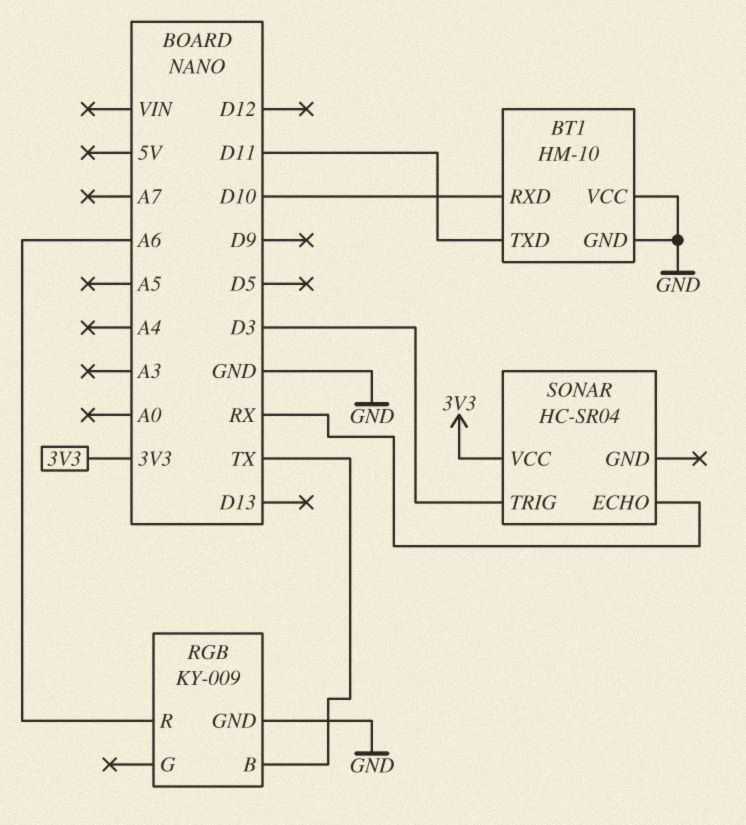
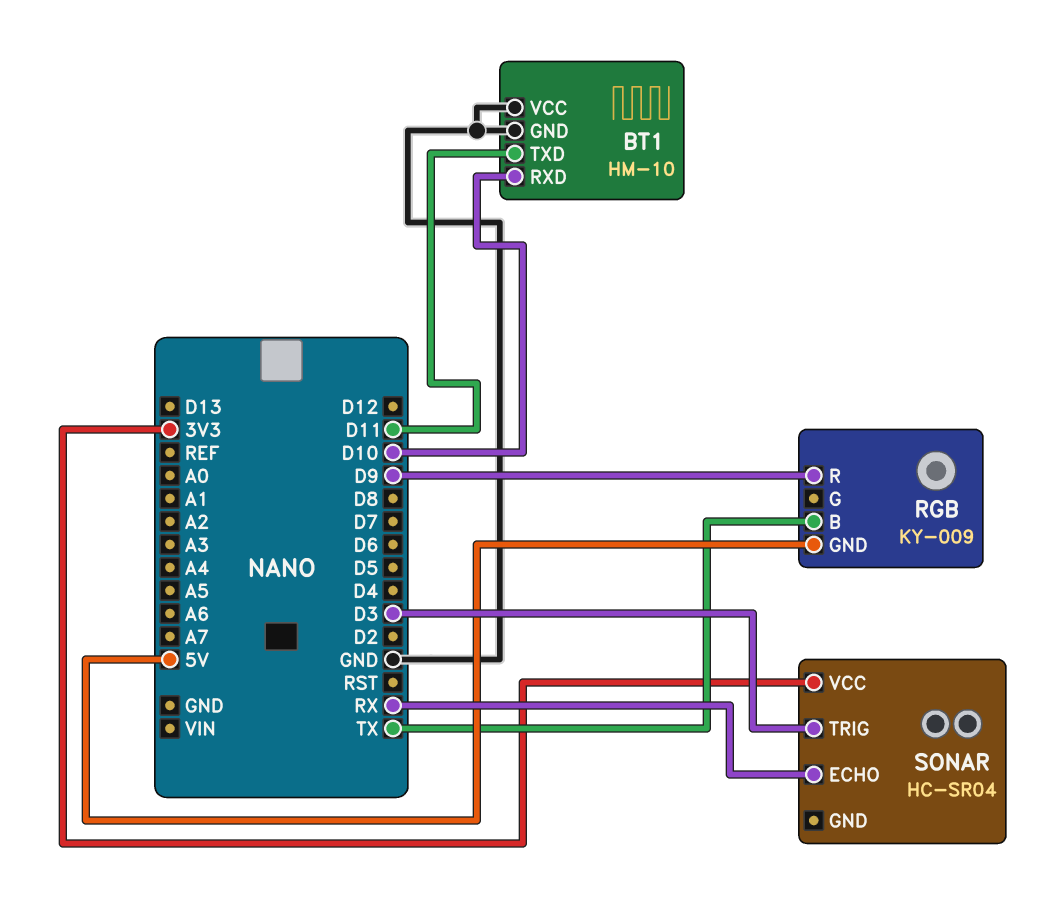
RGB pin GND: GND -> 5V
RGB pin R: A6 -> D9

